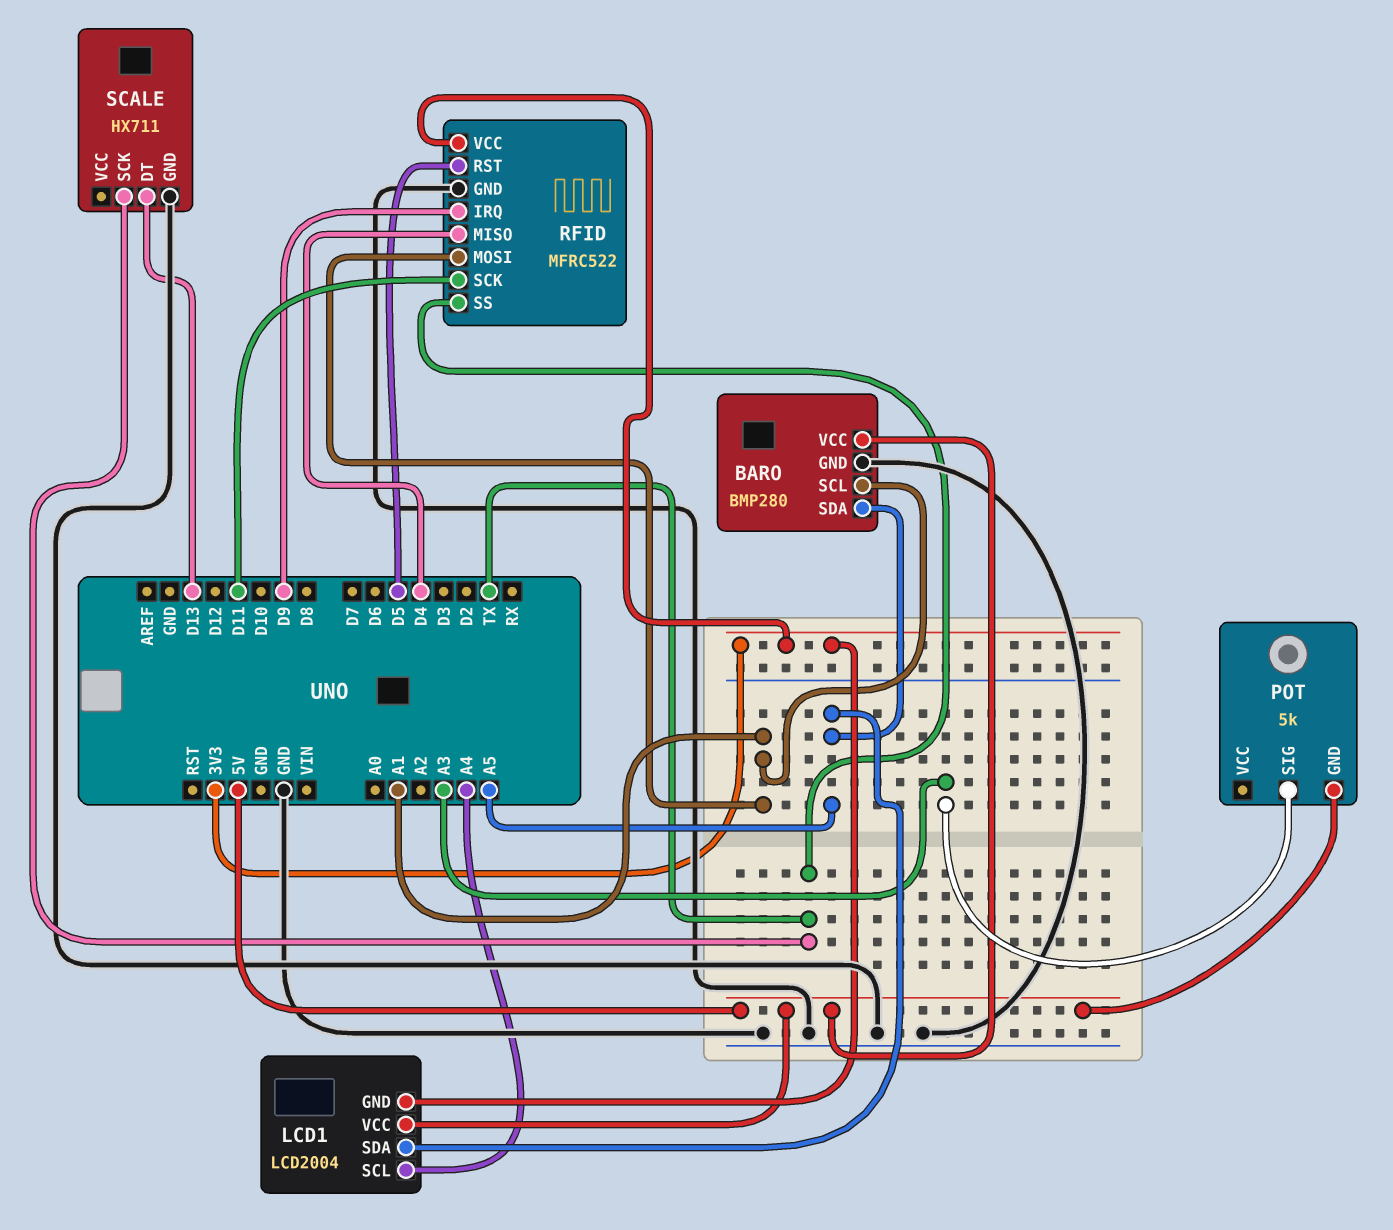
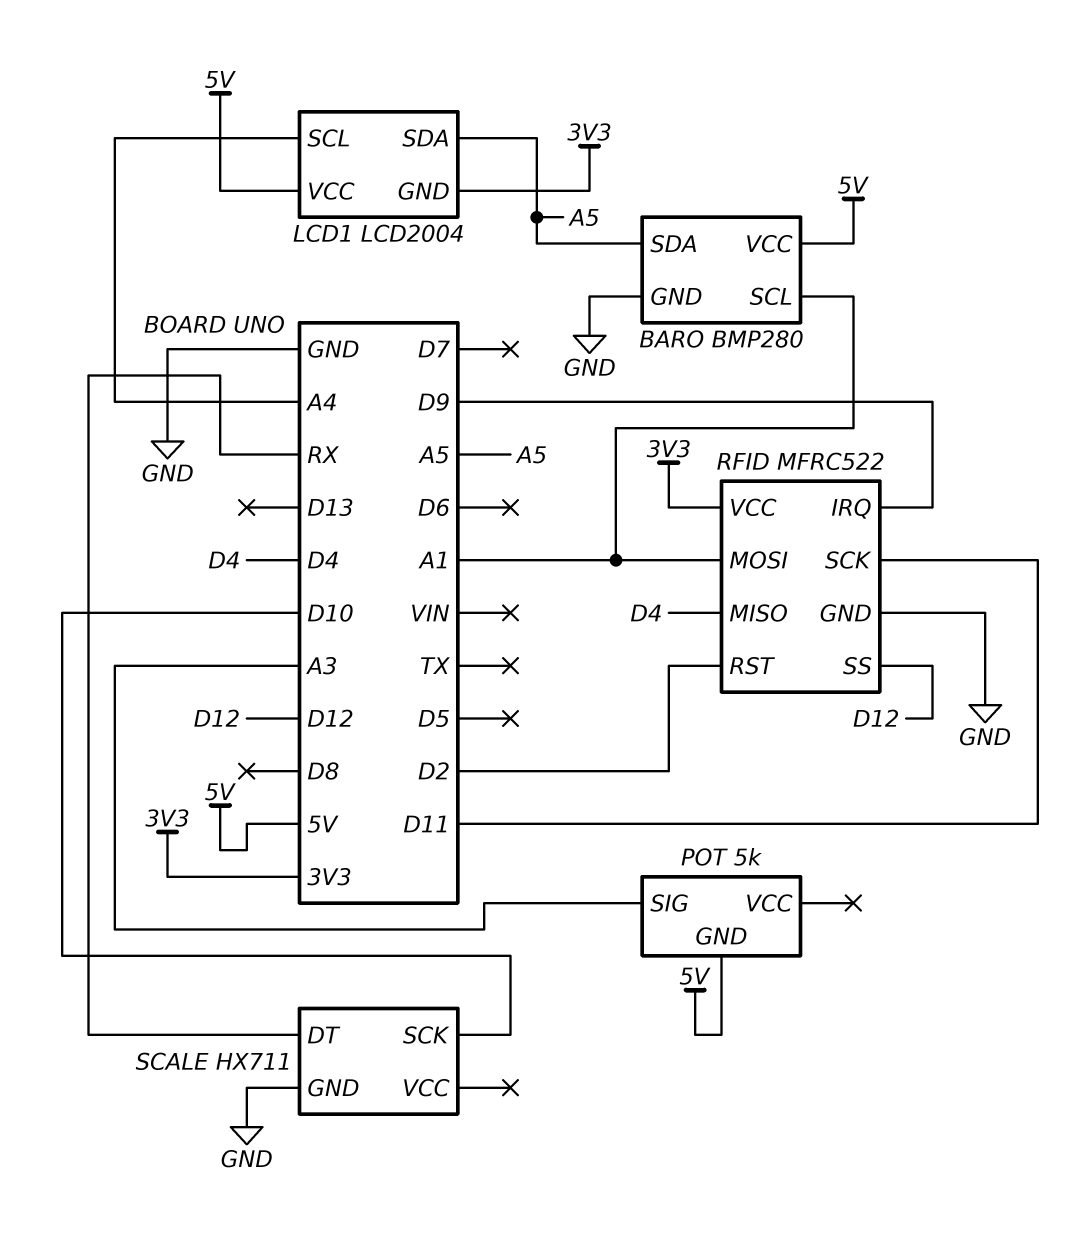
RFID pin RST: D5 -> D2
RFID pin SS: TX -> D12
SCALE pin DT: D13 -> RX
SCALE pin SCK: TX -> D10

